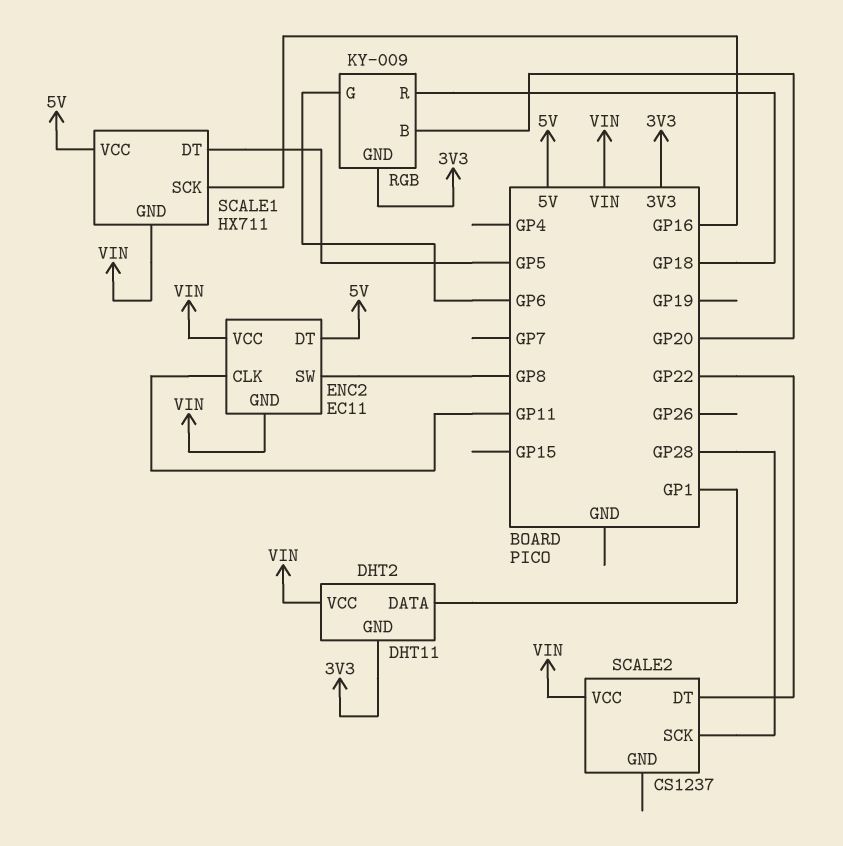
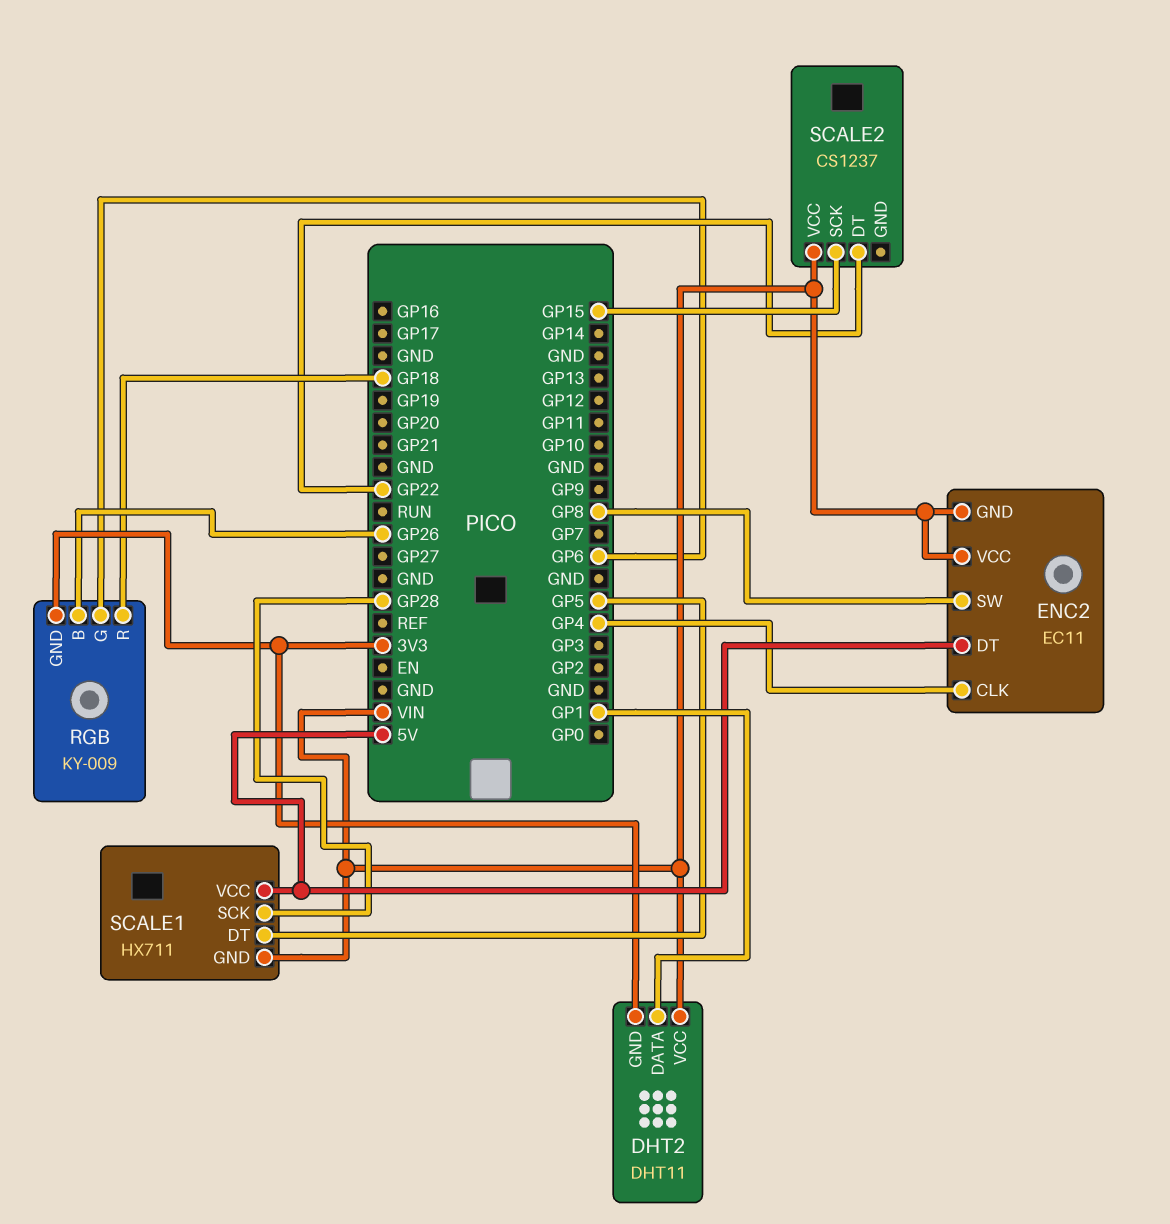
ENC2 pin CLK: GP11 -> GP4
RGB pin B: GP20 -> GP26
SCALE1 pin SCK: GP16 -> GP28
SCALE2 pin SCK: GP28 -> GP15

